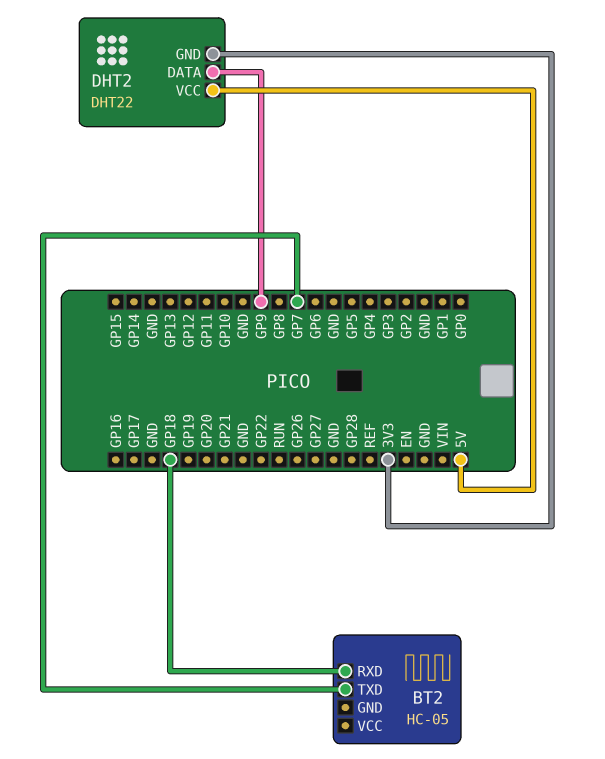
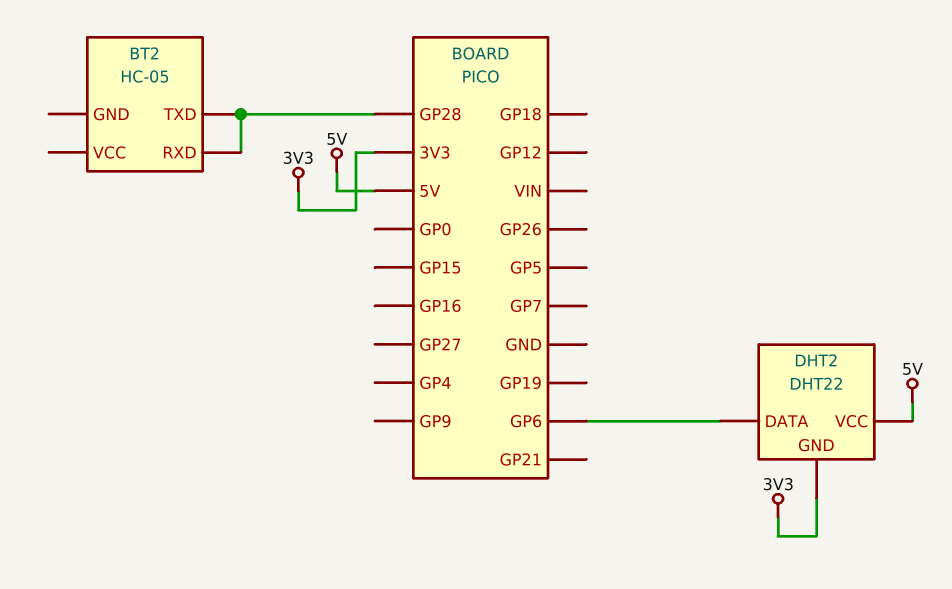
BT2 pin RXD: GP18 -> GP28
BT2 pin TXD: GP7 -> GP28
DHT2 pin DATA: GP9 -> GP6

